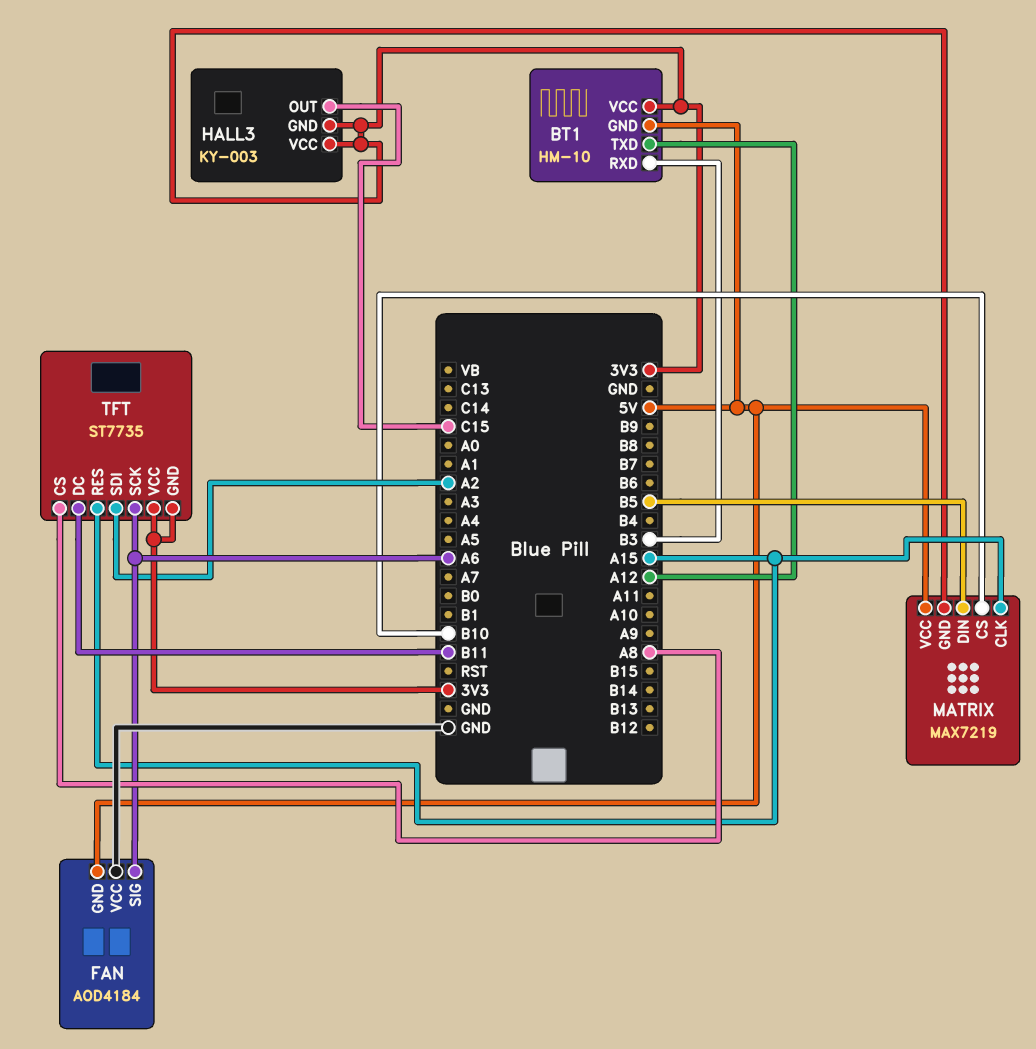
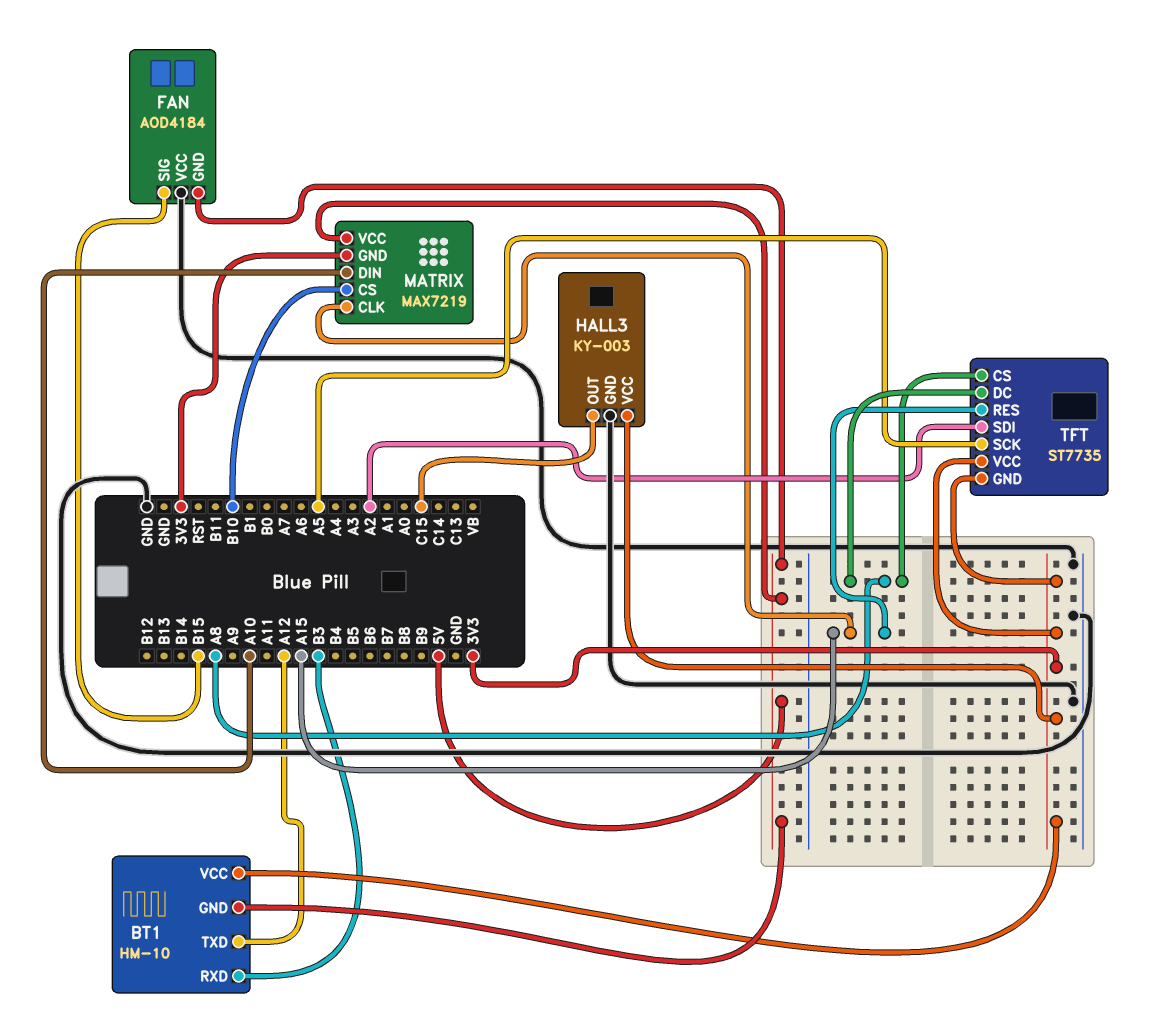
FAN pin SIG: A6 -> B15
HALL3 pin GND: 3V3 -> GND
MATRIX pin DIN: B5 -> A10
TFT pin DC: B11 -> A8
TFT pin SCK: A6 -> A5

